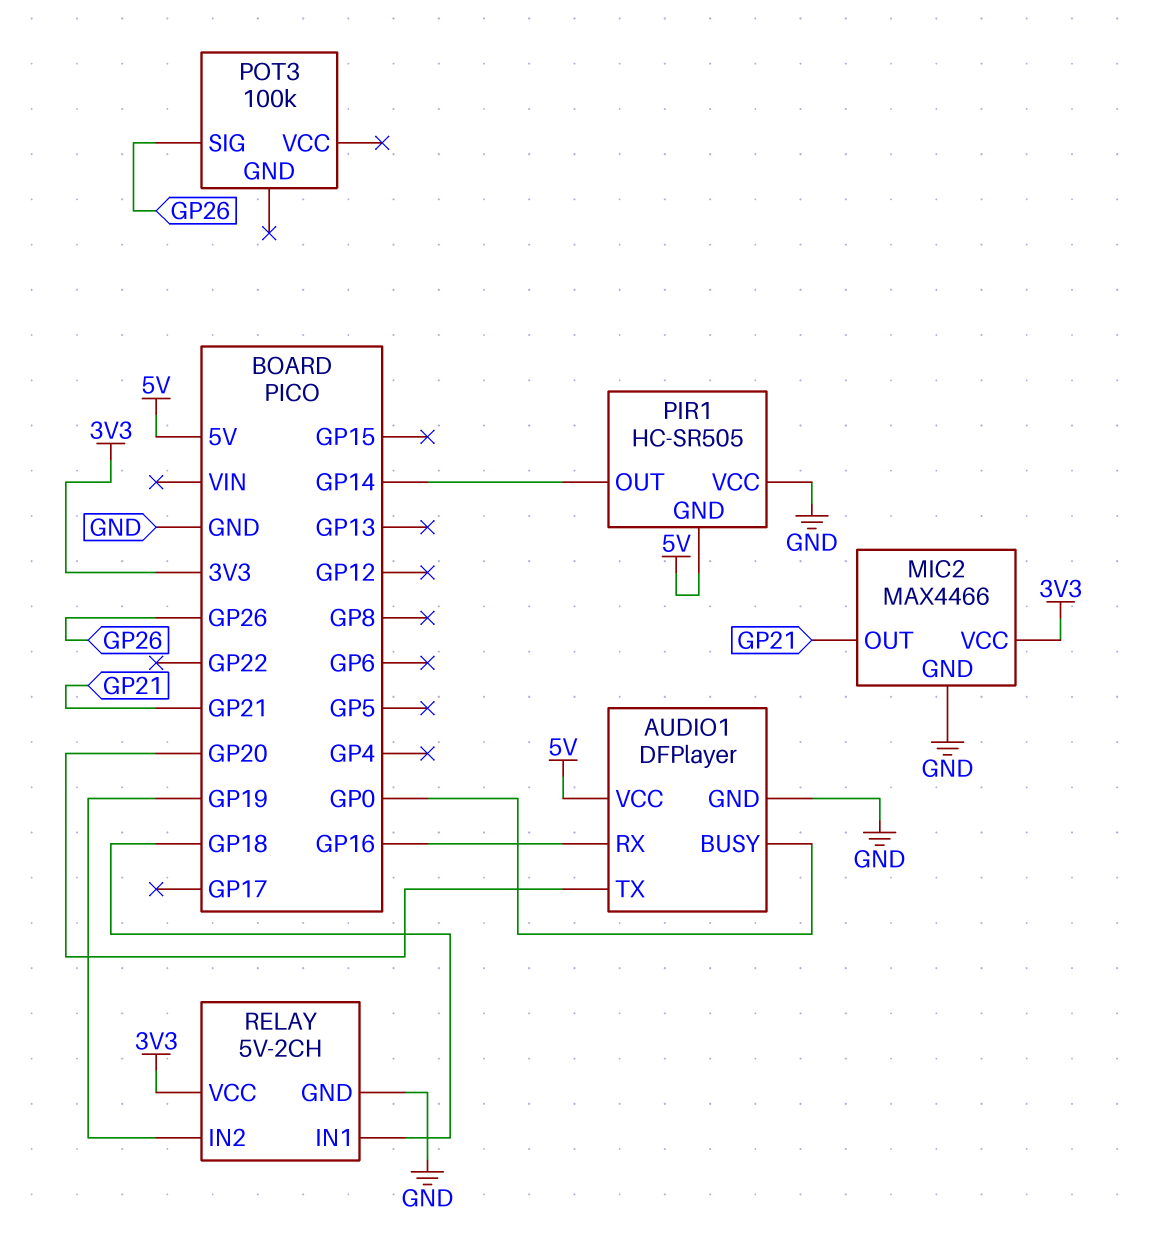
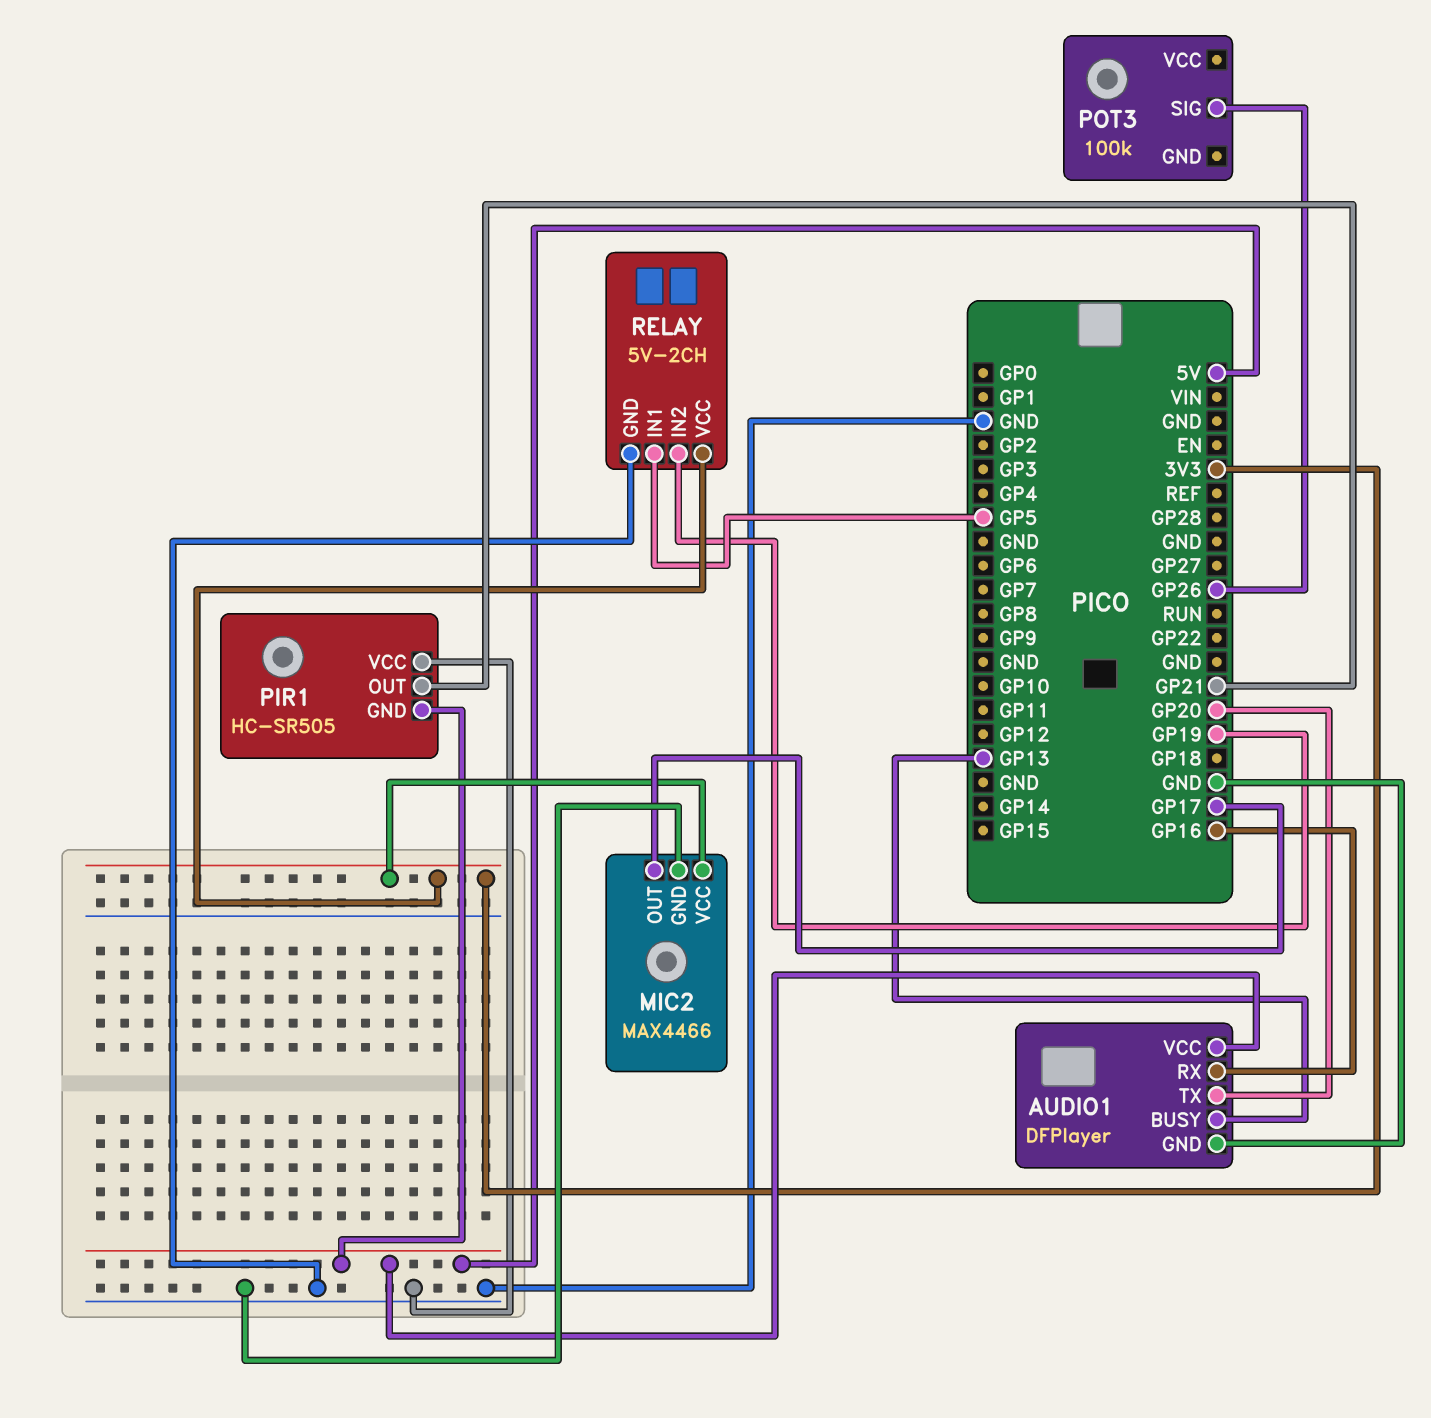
AUDIO1 pin BUSY: GP0 -> GP13
MIC2 pin OUT: GP21 -> GP17
PIR1 pin OUT: GP14 -> GP21
RELAY pin IN1: GP18 -> GP5

